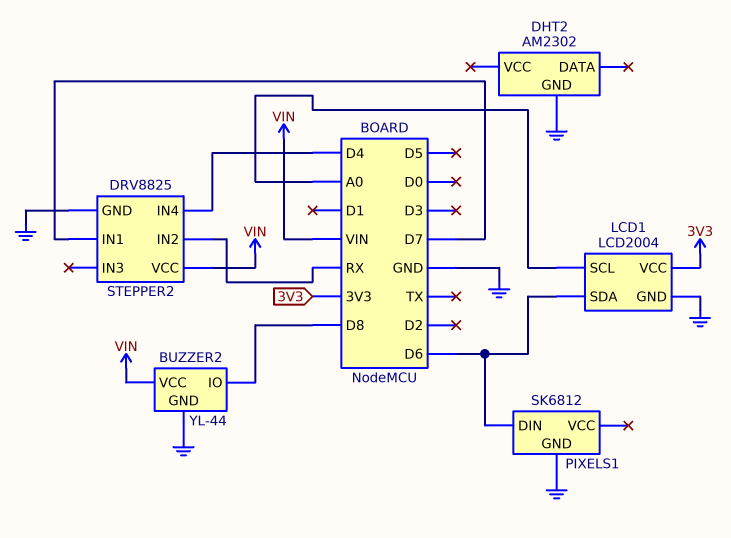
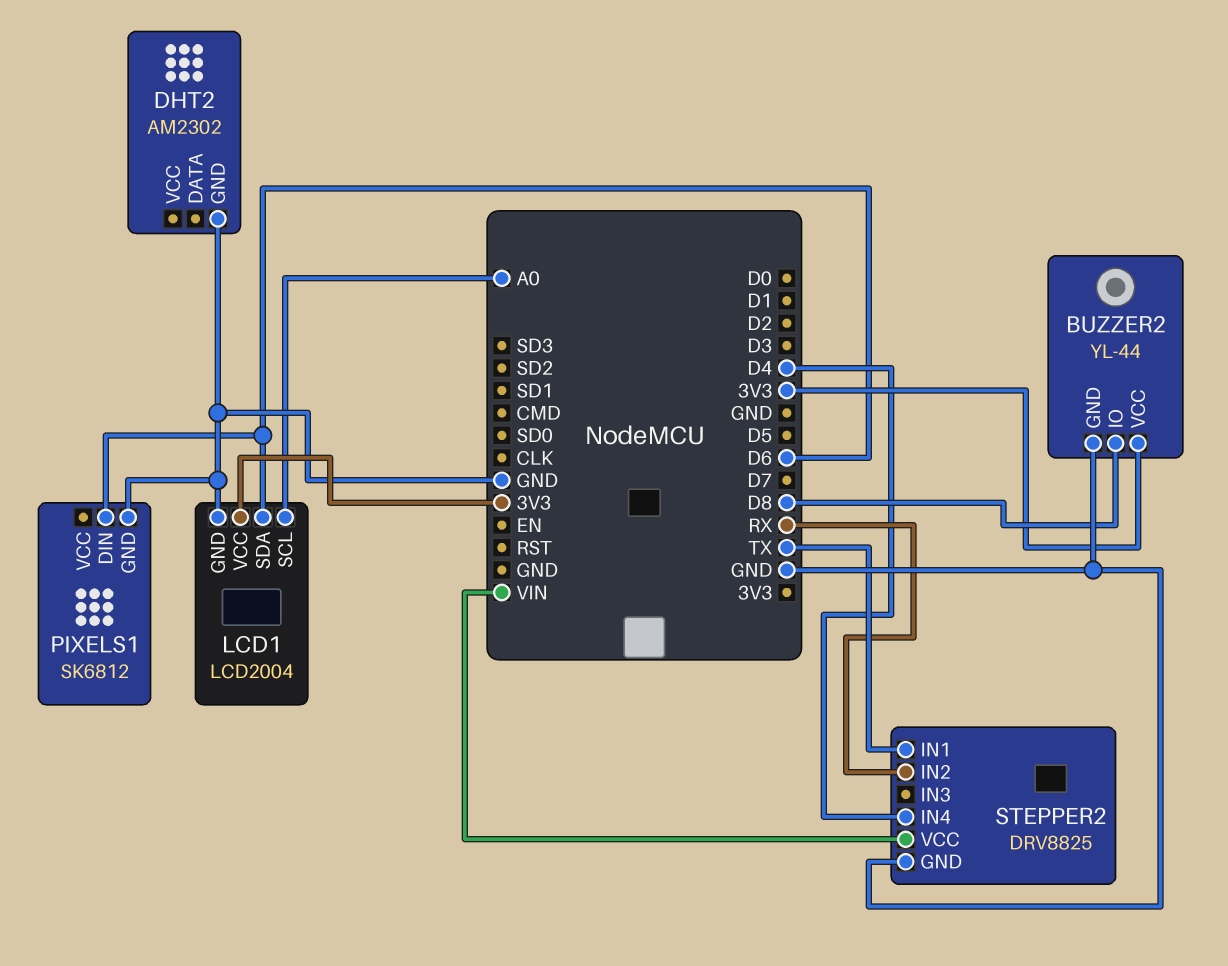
BUZZER2 pin VCC: VIN -> 3V3
STEPPER2 pin IN1: D7 -> TX

